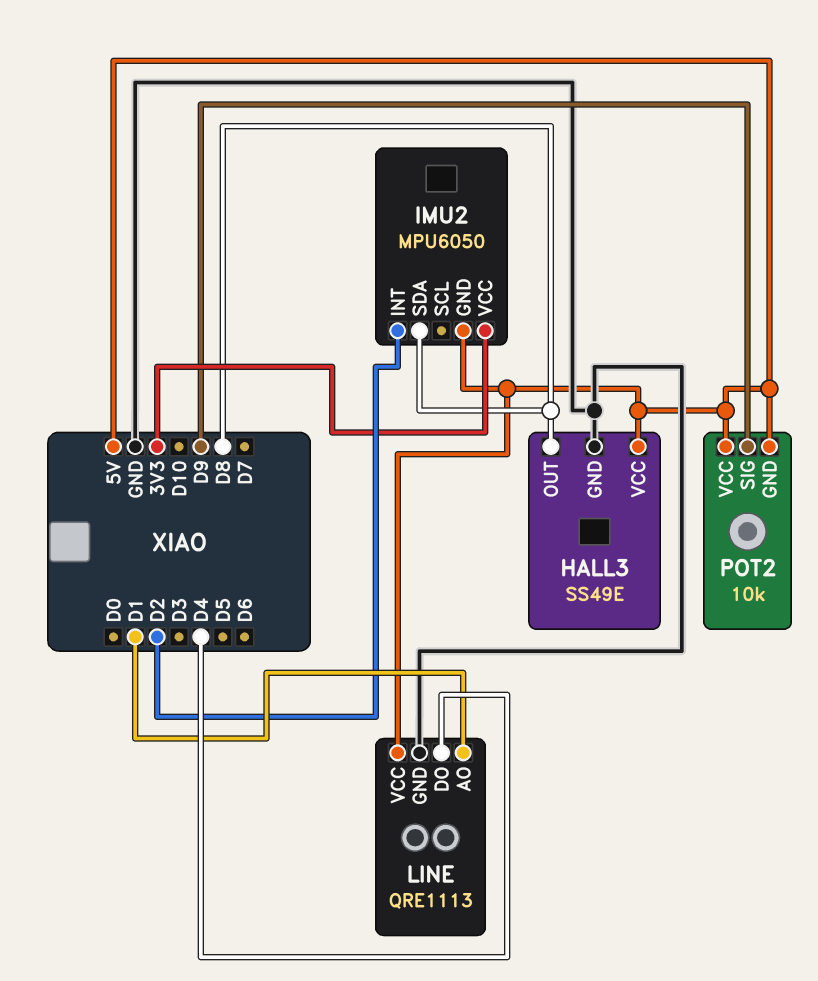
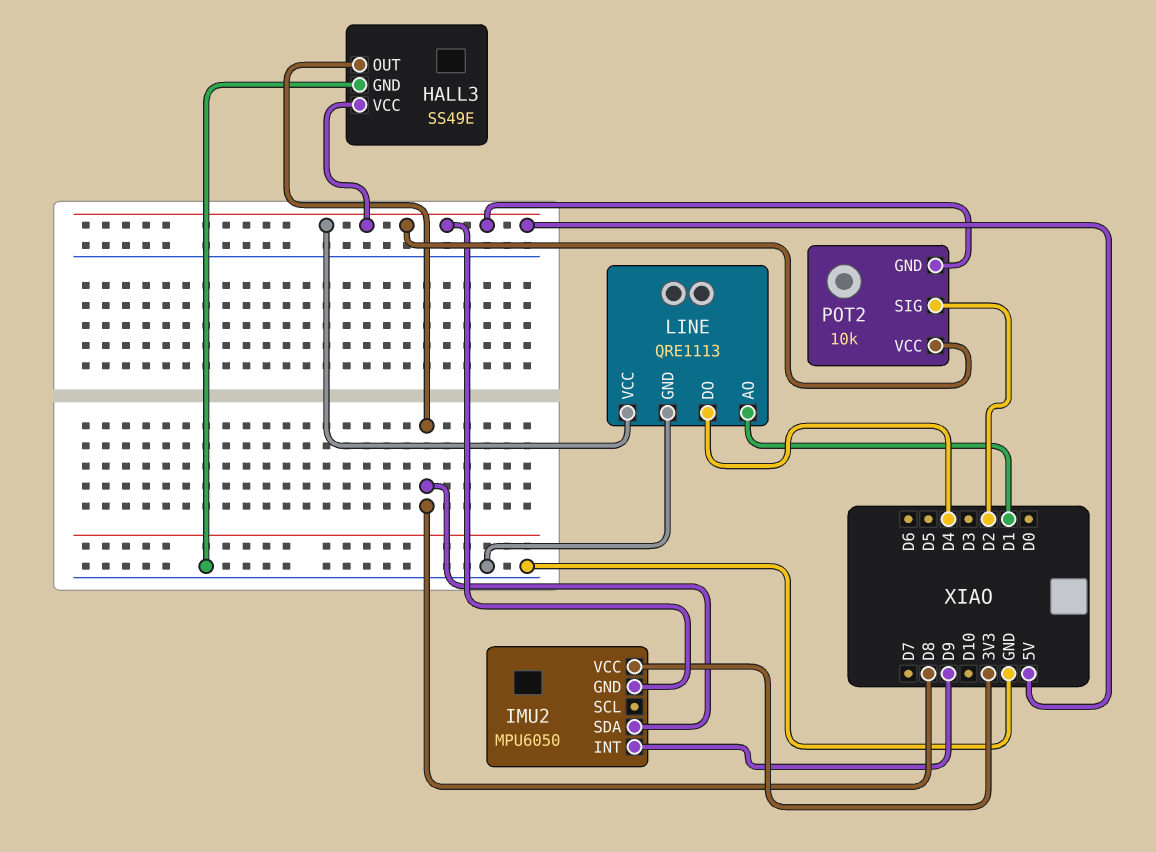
IMU2 pin INT: D2 -> D9
POT2 pin SIG: D9 -> D2

